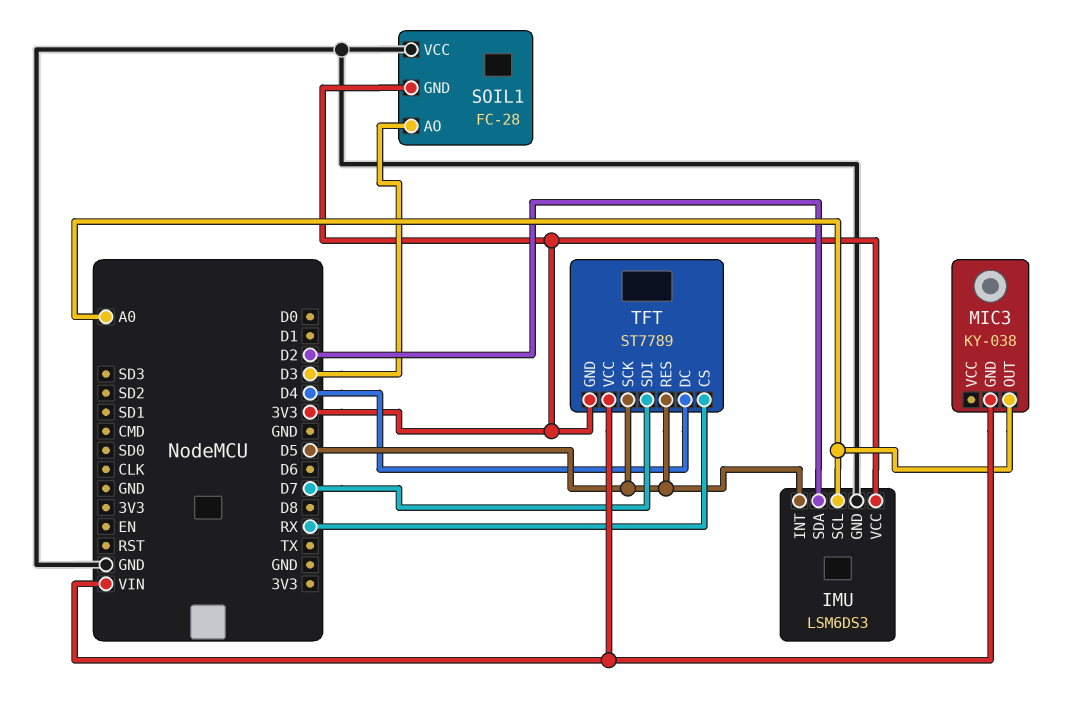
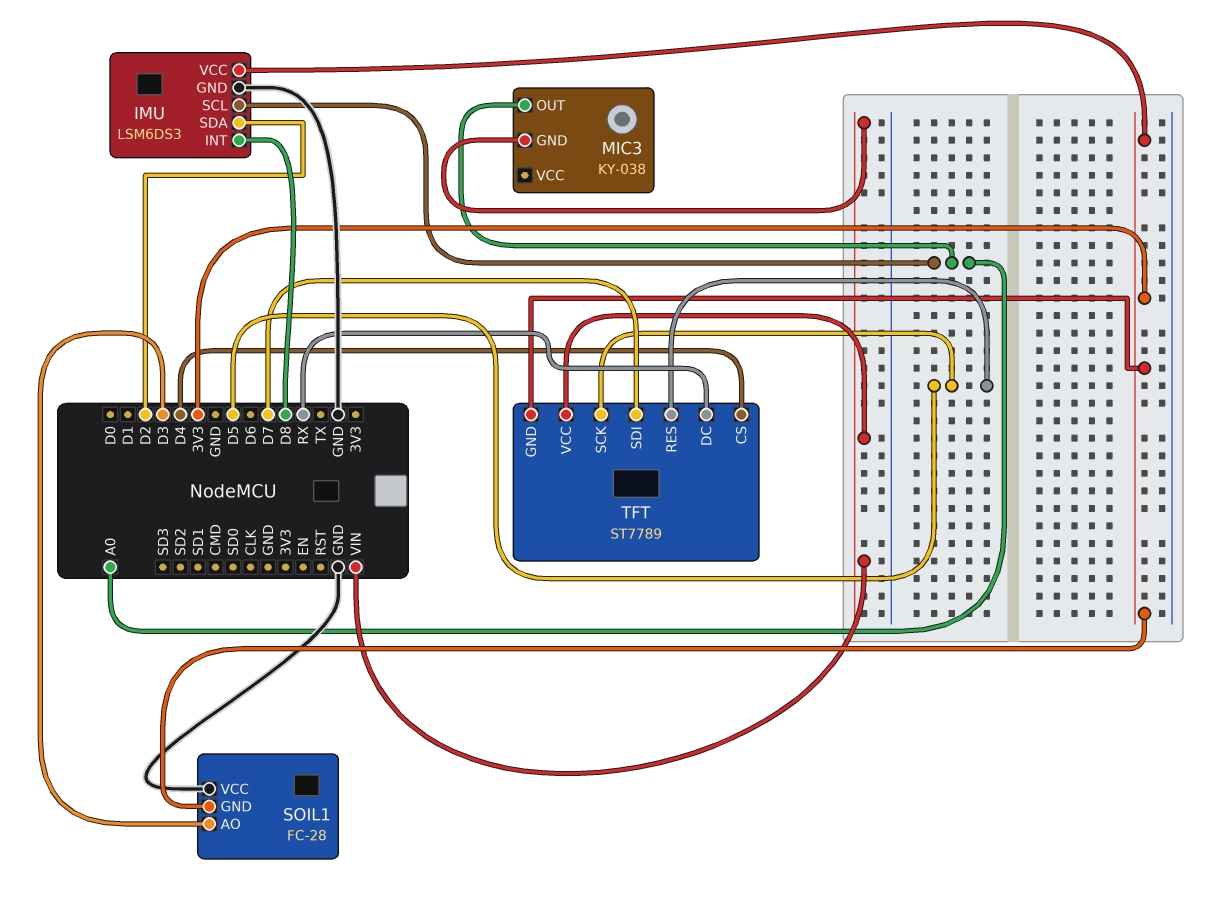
IMU pin INT: D5 -> D8
TFT pin CS: RX -> D4
TFT pin DC: D4 -> RX

